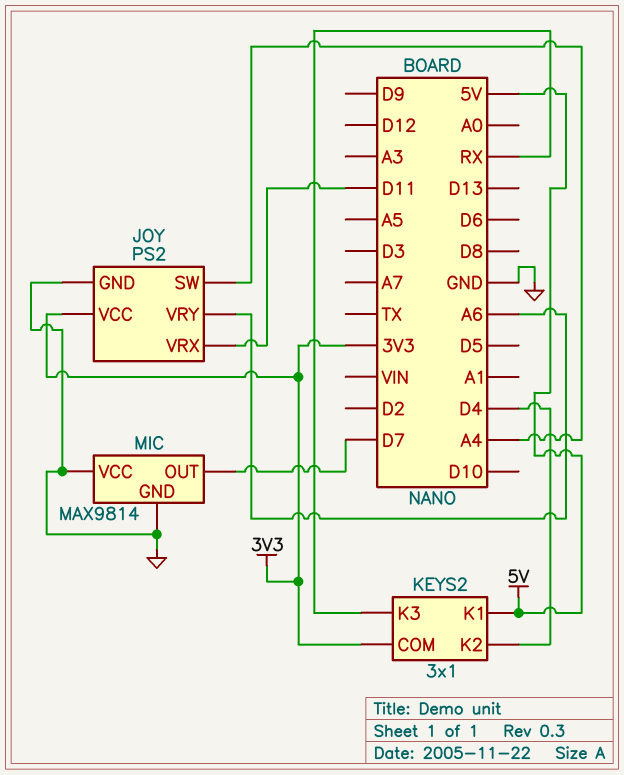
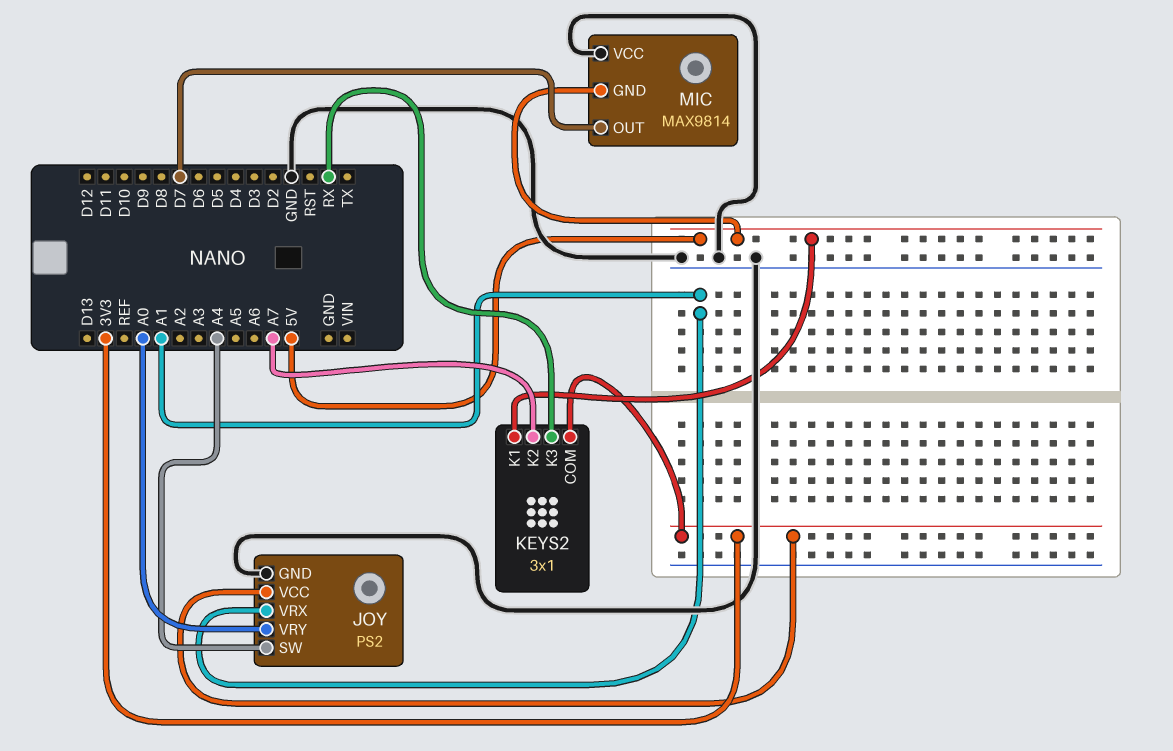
JOY pin VRX: D11 -> A1
JOY pin VRY: A6 -> A0
KEYS2 pin K2: D4 -> A7
MIC pin GND: GND -> 5V

